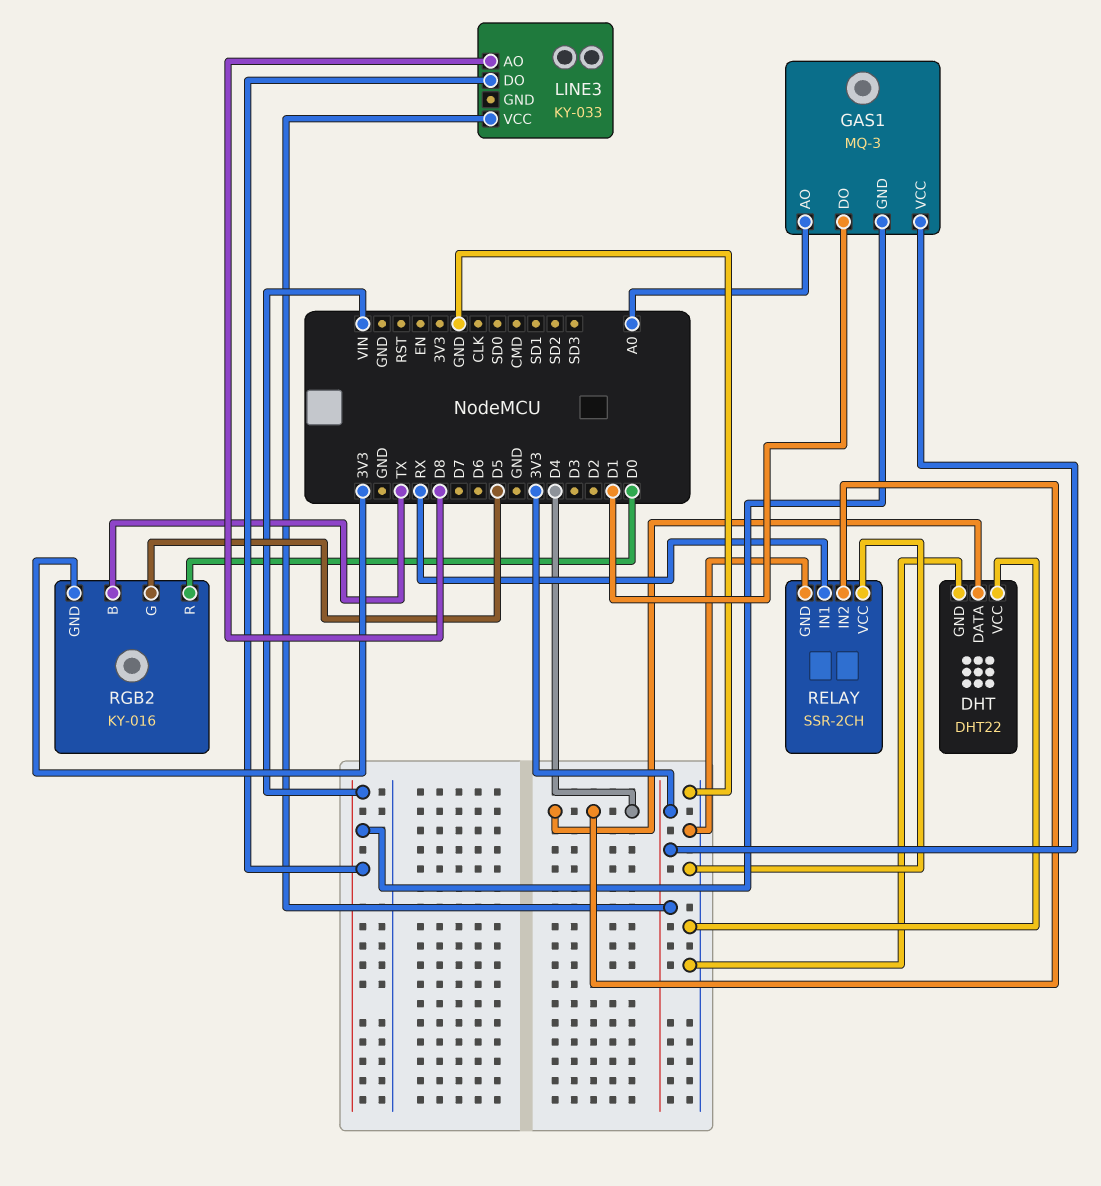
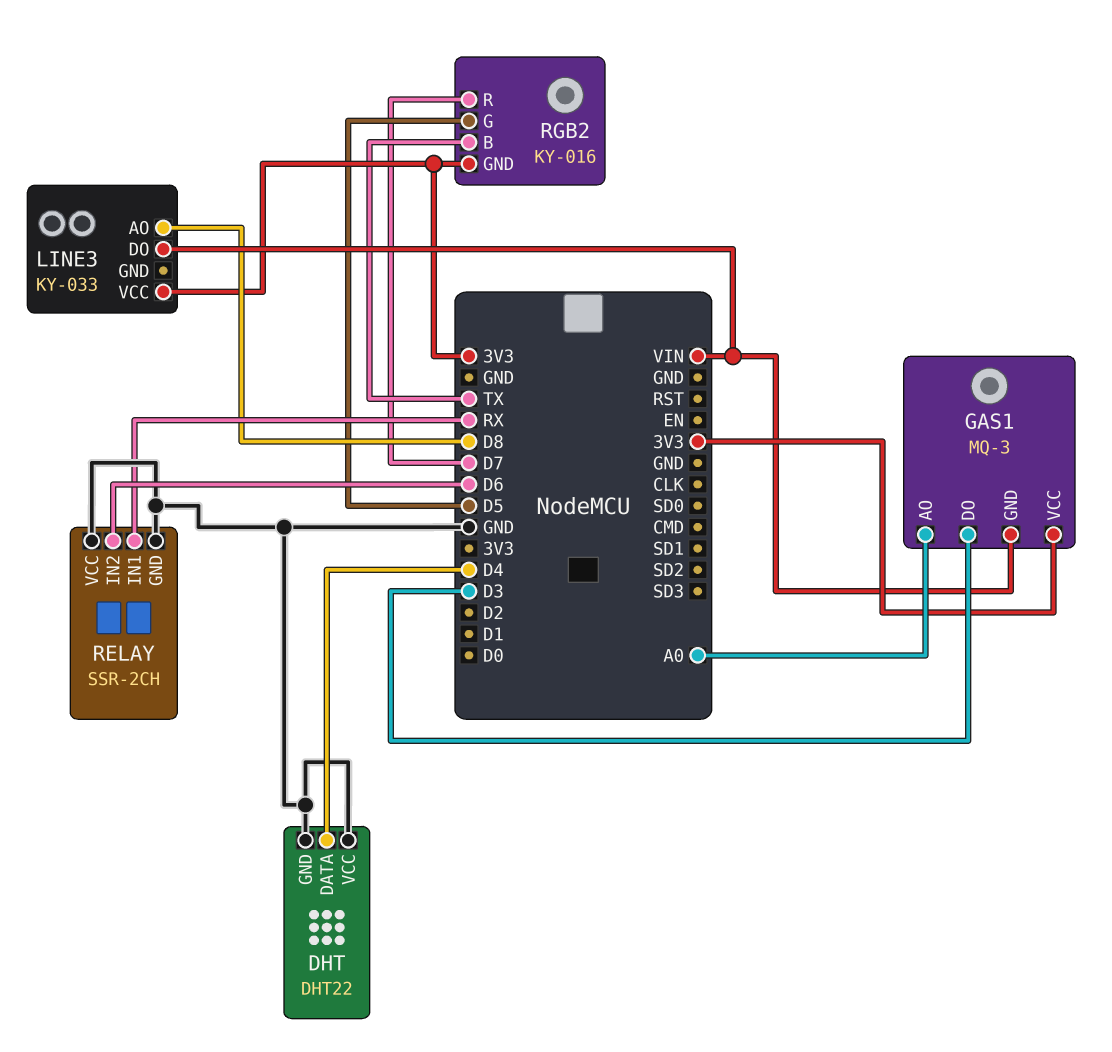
GAS1 pin DO: D1 -> D3
RELAY pin IN2: D4 -> D6
RGB2 pin R: D0 -> D7

